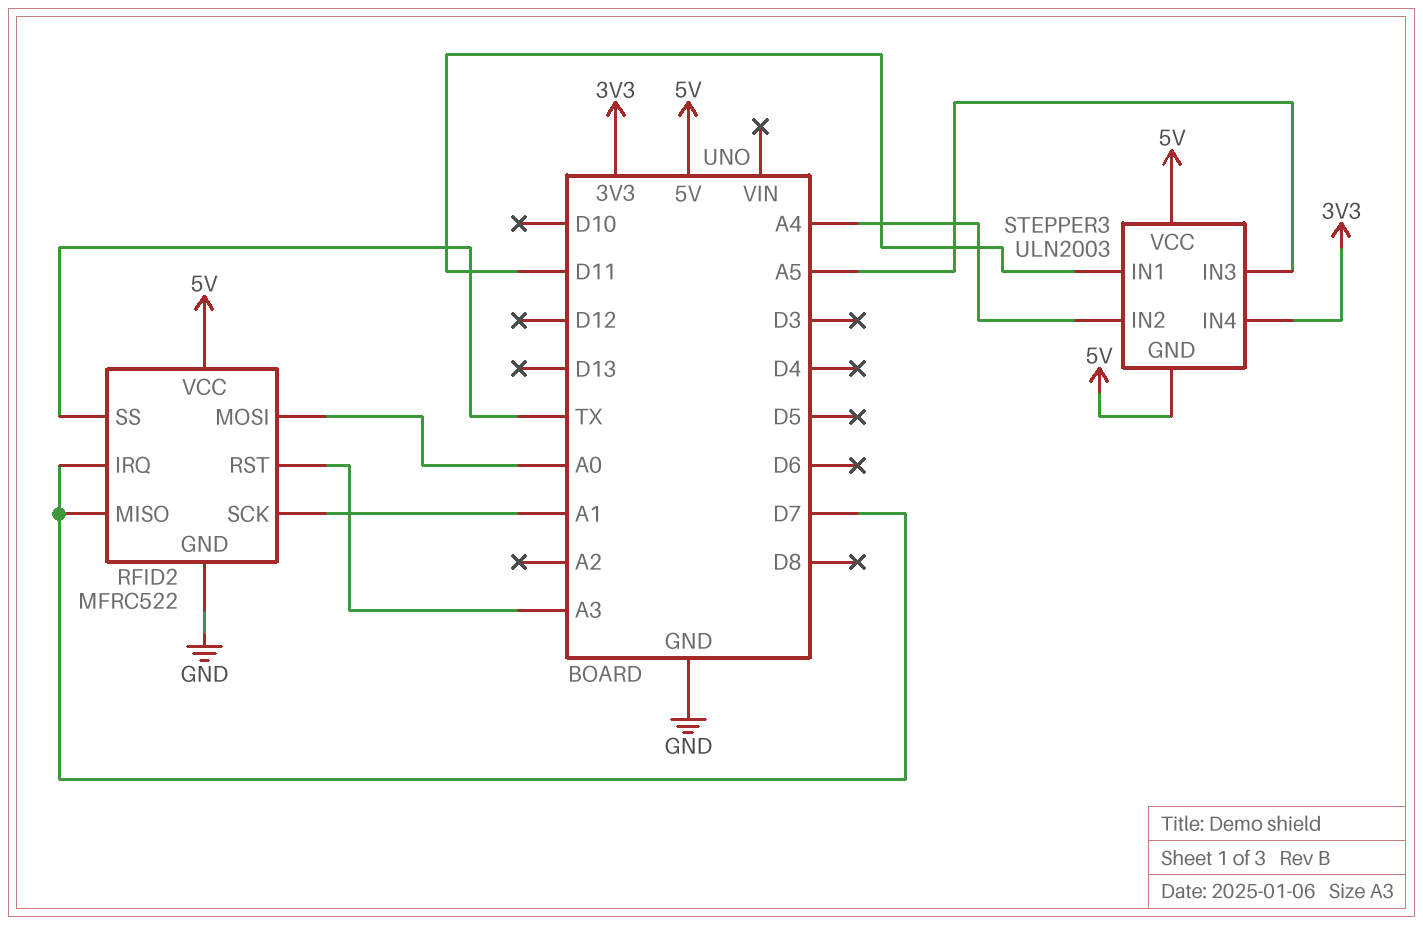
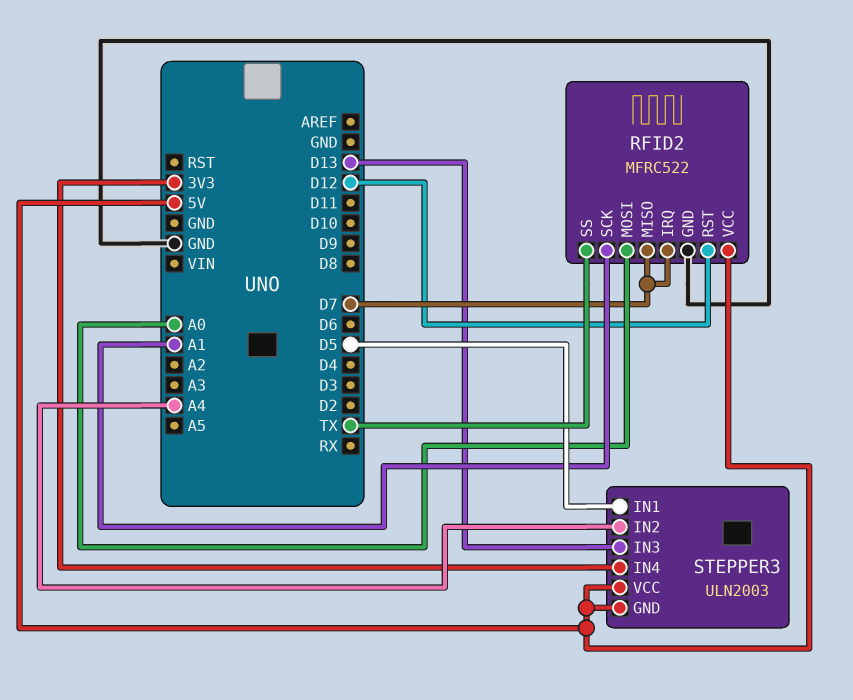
RFID2 pin RST: A3 -> D12
STEPPER3 pin IN1: D11 -> D5
STEPPER3 pin IN3: A5 -> D13

